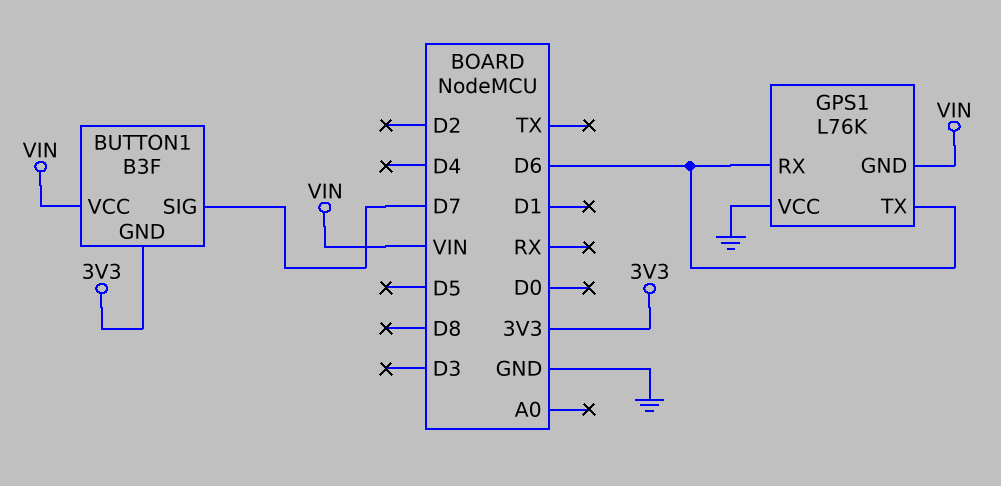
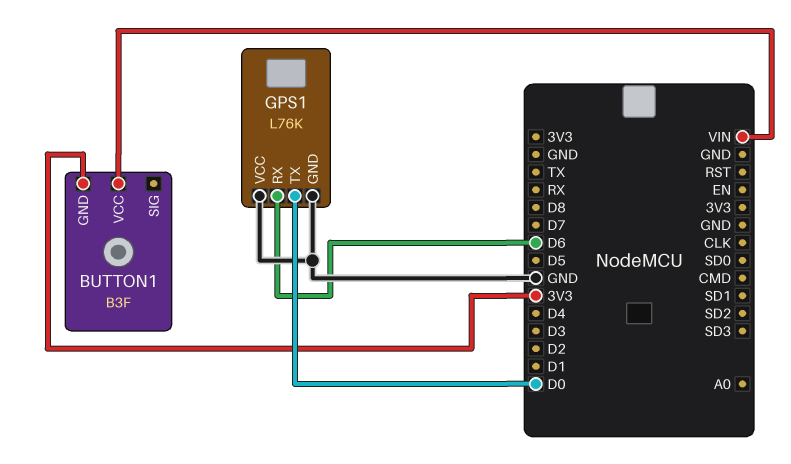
BUTTON1 pin SIG: D7 -> none
GPS1 pin GND: VIN -> GND
GPS1 pin TX: D6 -> D0

